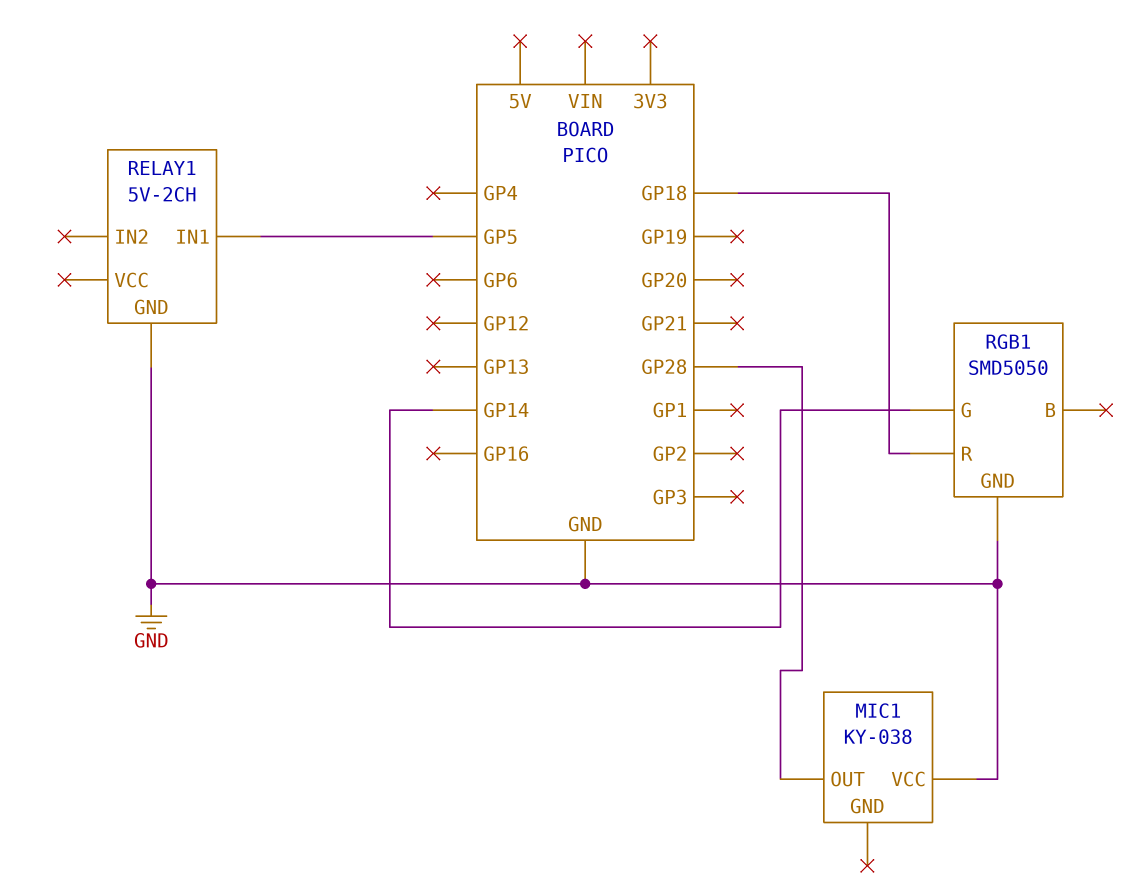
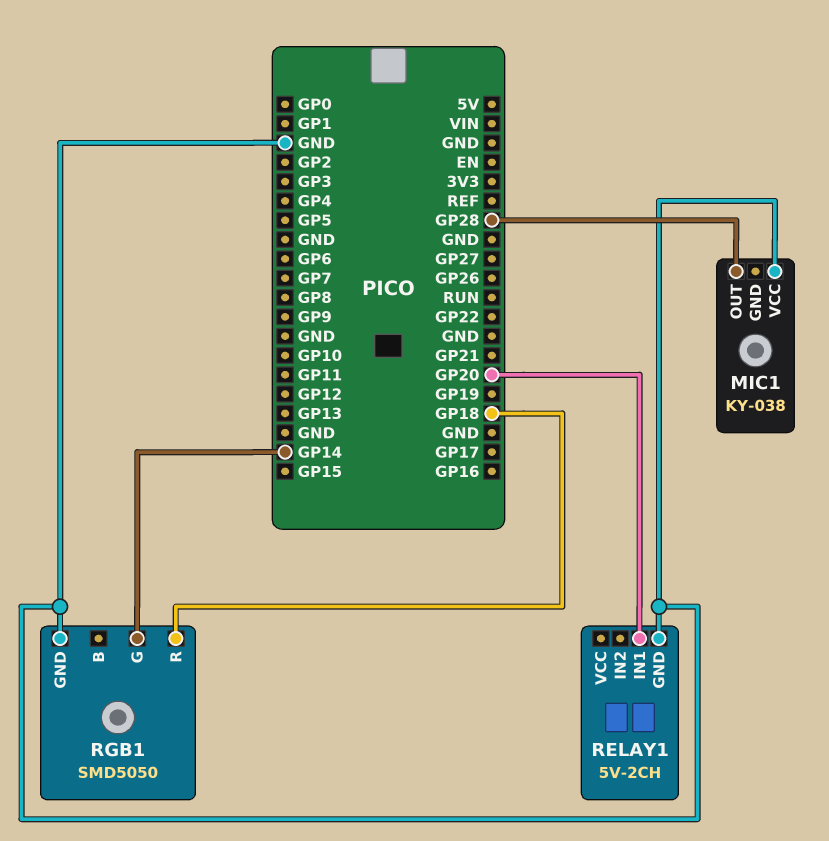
RELAY1 pin IN1: GP5 -> GP20

